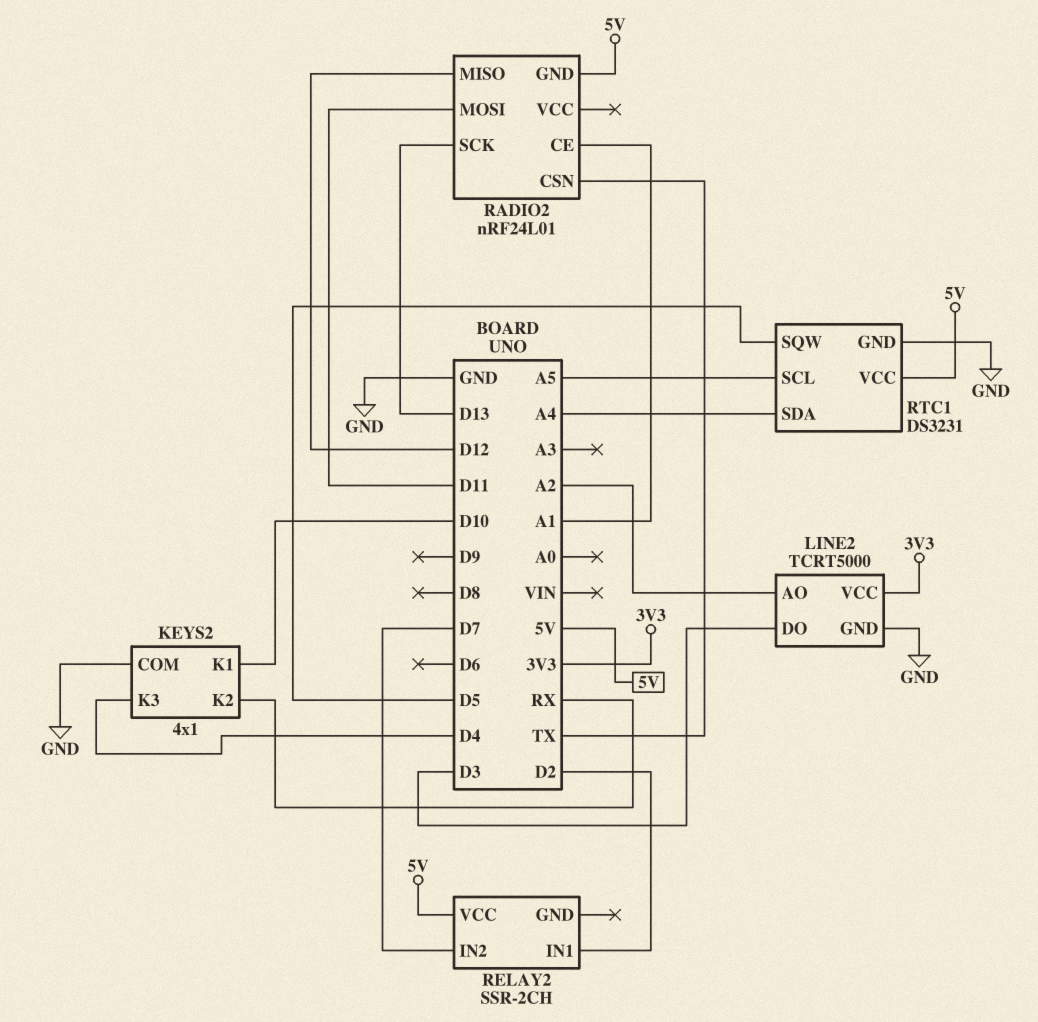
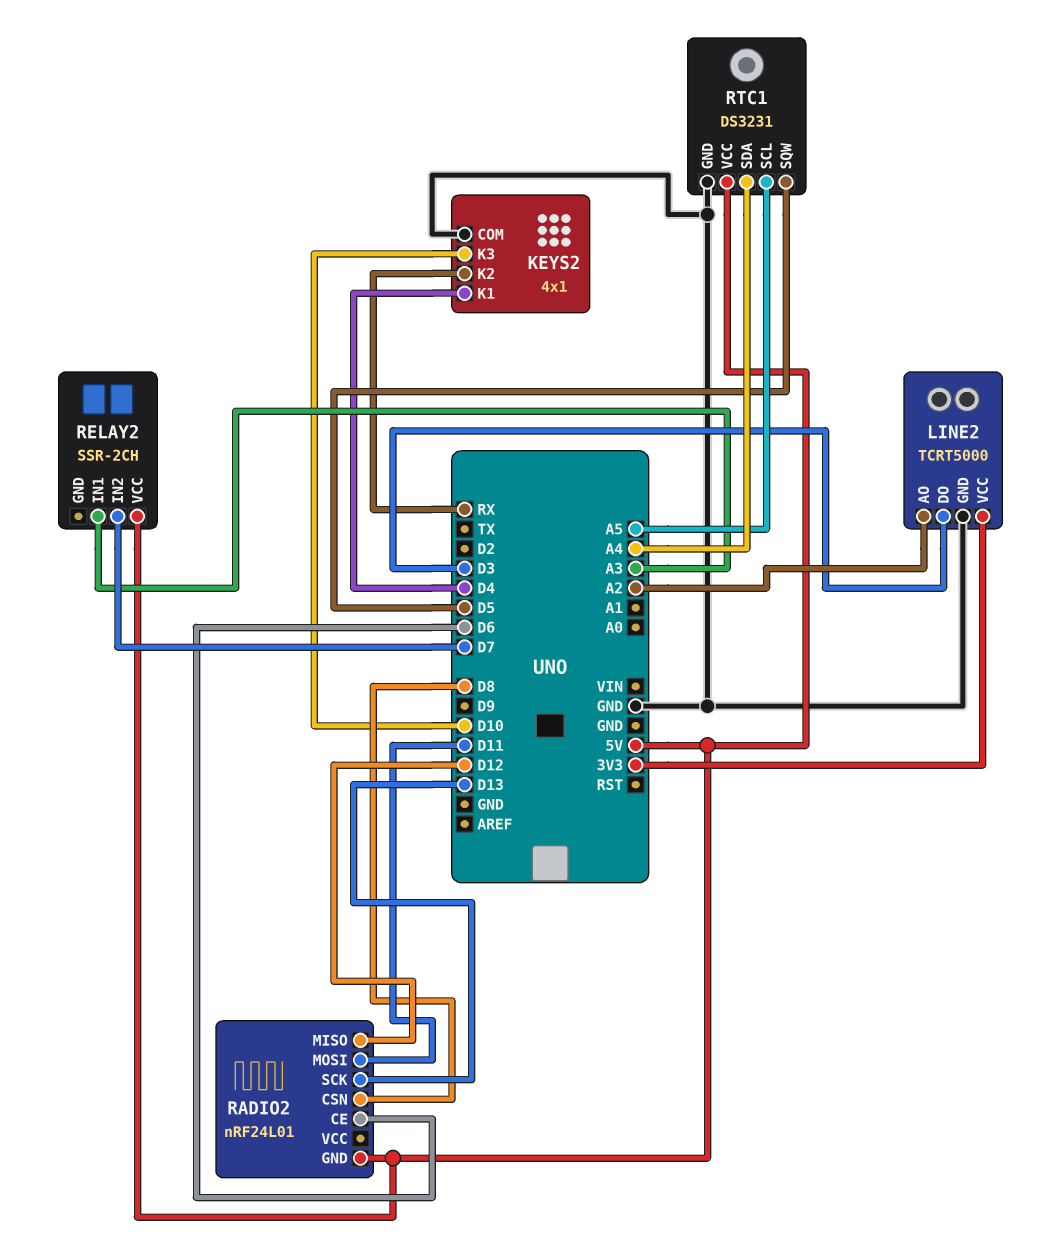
KEYS2 pin K1: D10 -> D4
KEYS2 pin K3: D4 -> D10
RADIO2 pin CE: A1 -> D6
RADIO2 pin CSN: TX -> D8
RELAY2 pin IN1: D2 -> A3

